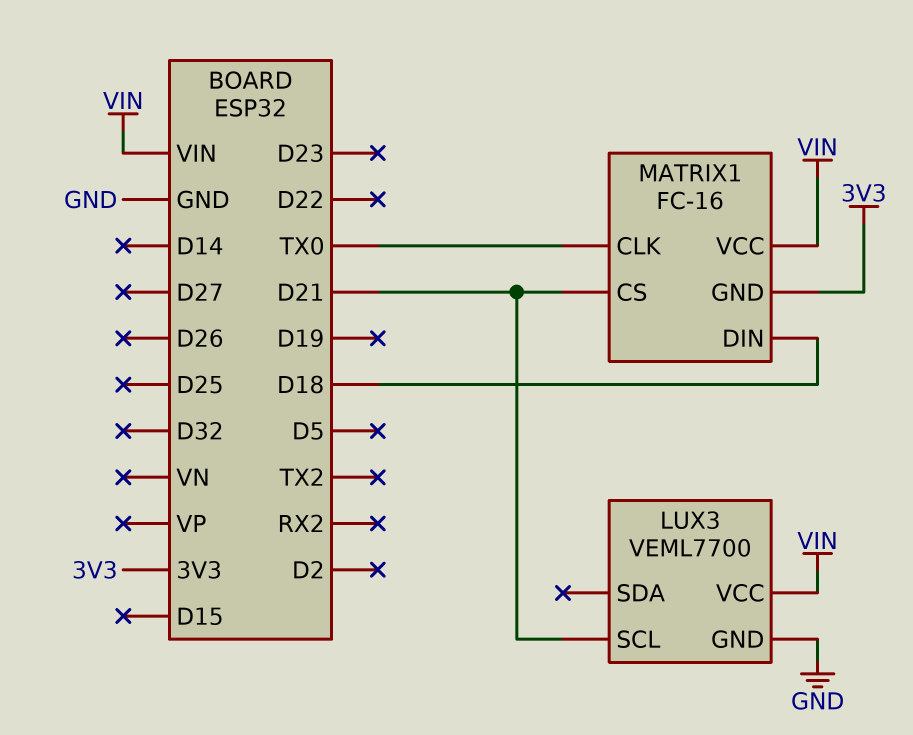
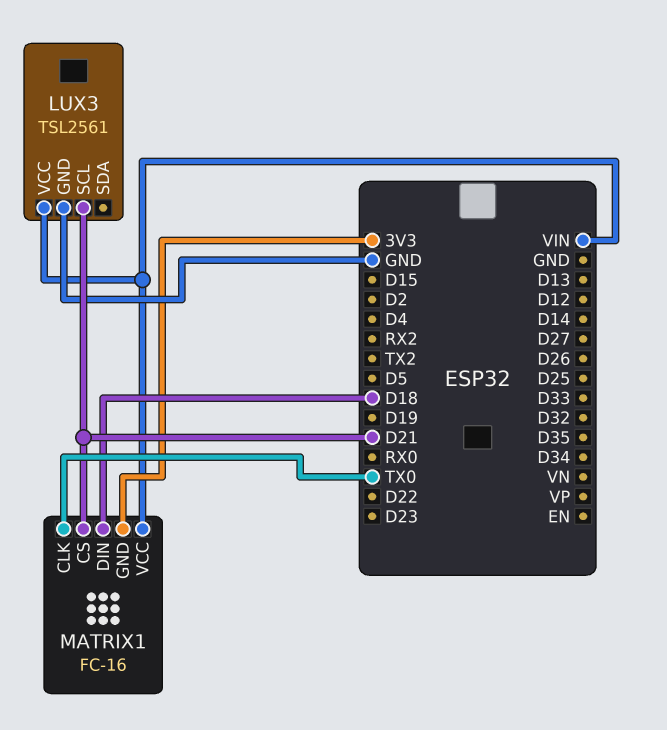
LUX3: VEML7700 -> TSL2561

